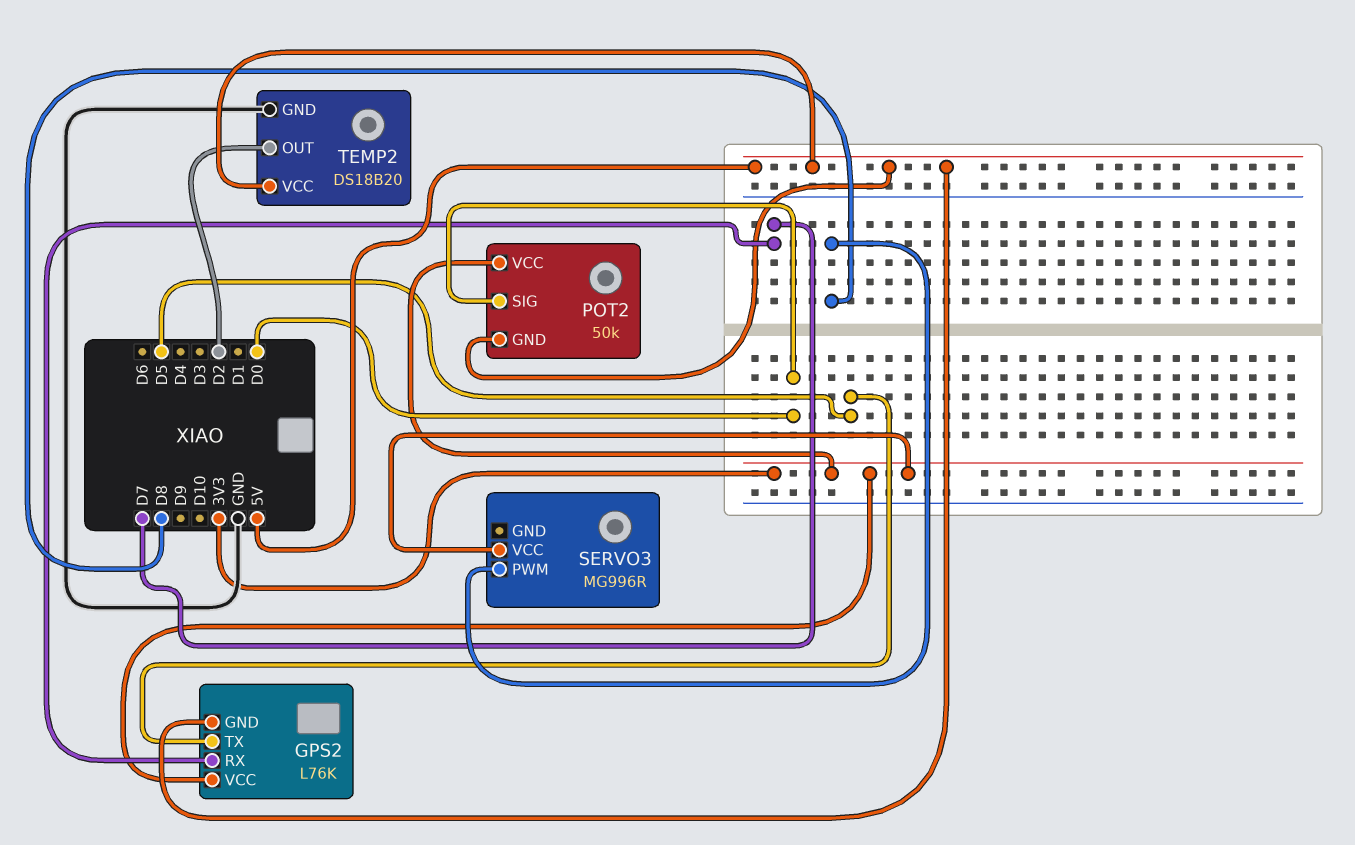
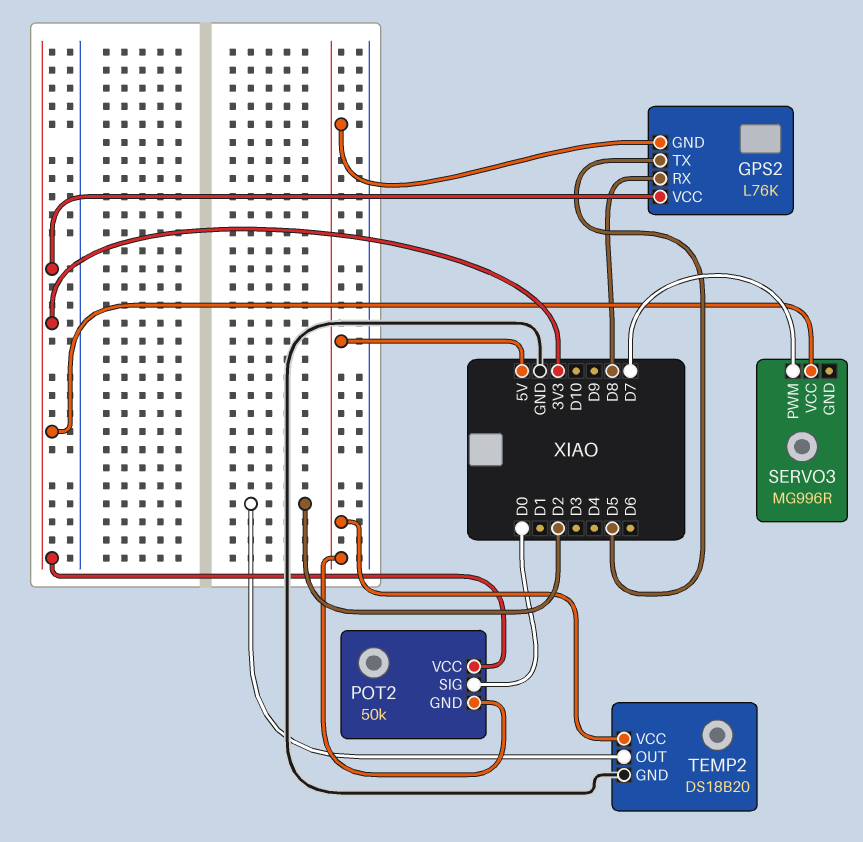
GPS2 pin RX: D7 -> D8
SERVO3 pin PWM: D8 -> D7

